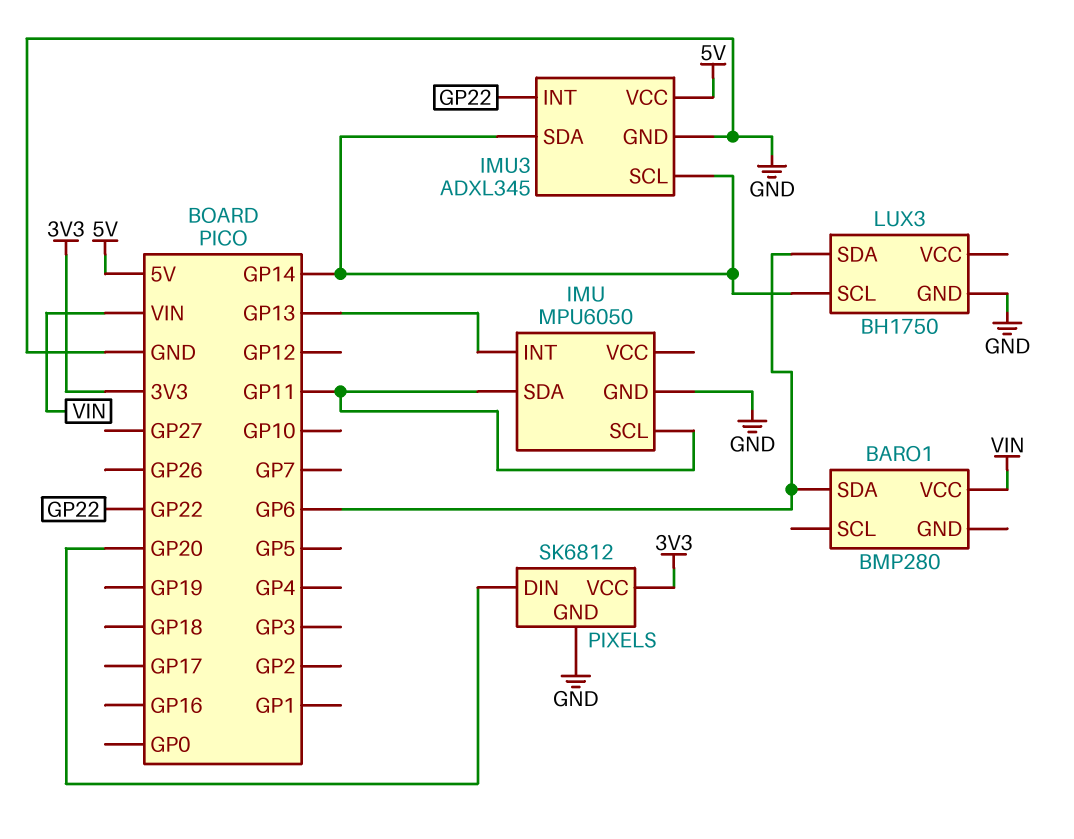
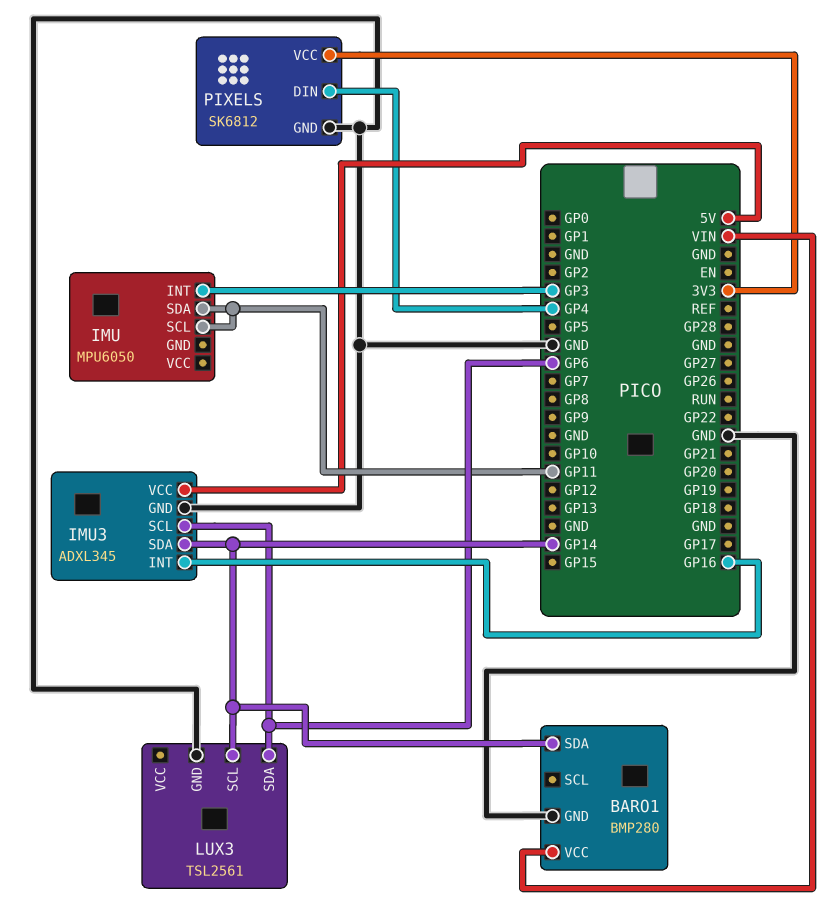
BARO1 pin GND: none -> GND
BARO1 pin SDA: GP6 -> GP14
IMU pin GND: GND -> none
IMU pin INT: GP13 -> GP3
IMU3 pin INT: GP22 -> GP16
IMU3 pin SCL: GP14 -> GP6
LUX3: BH1750 -> TSL2561
PIXELS pin DIN: GP20 -> GP4

